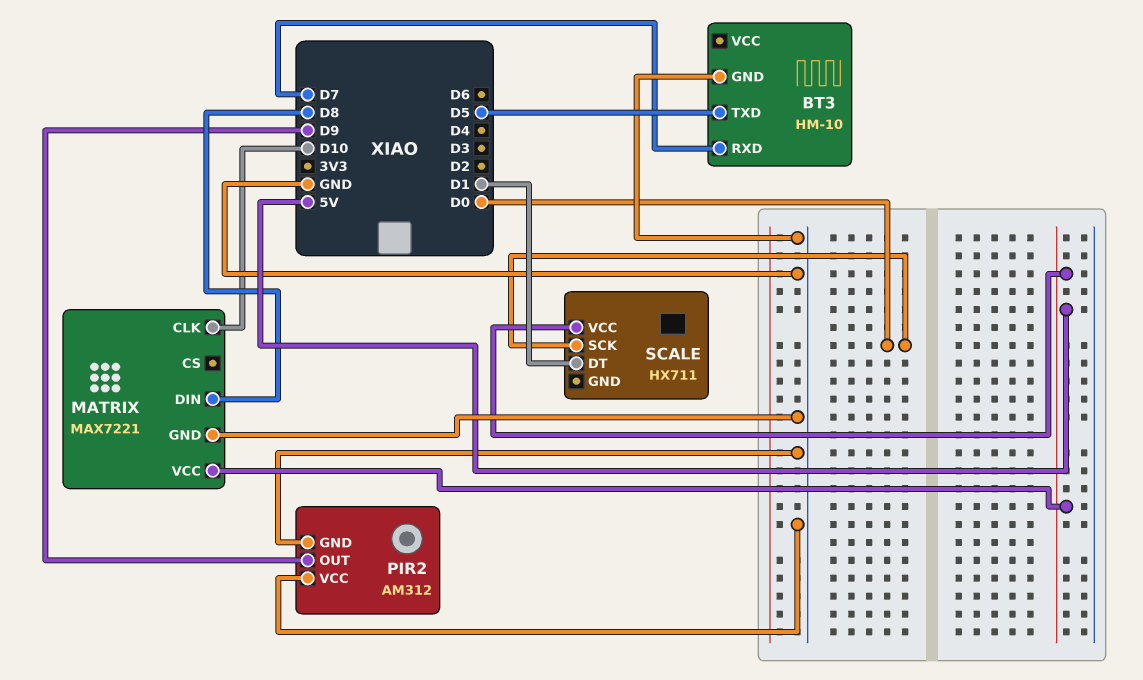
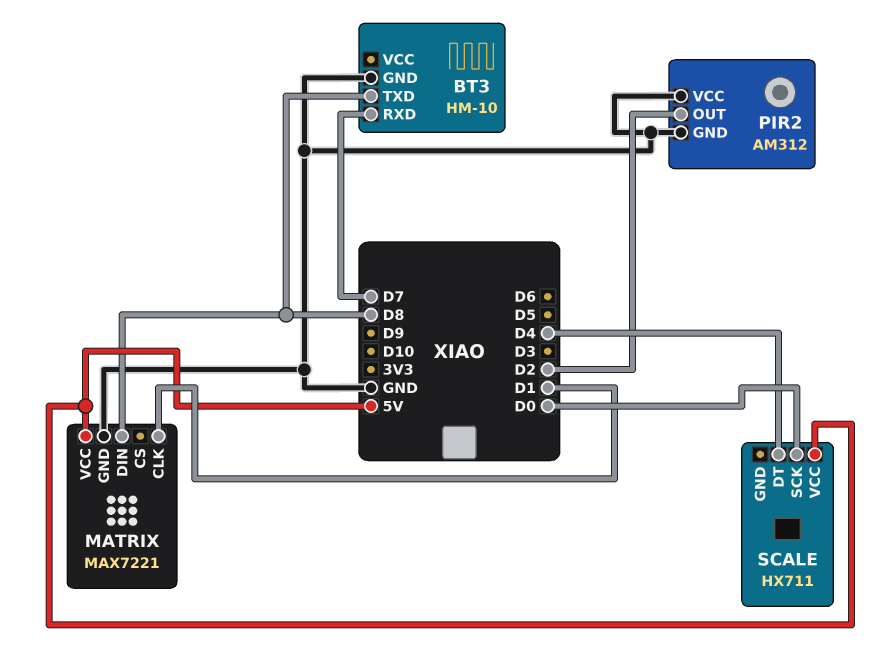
BT3 pin TXD: D5 -> D8
MATRIX pin CLK: D10 -> D1
PIR2 pin OUT: D9 -> D2
SCALE pin DT: D1 -> D4

